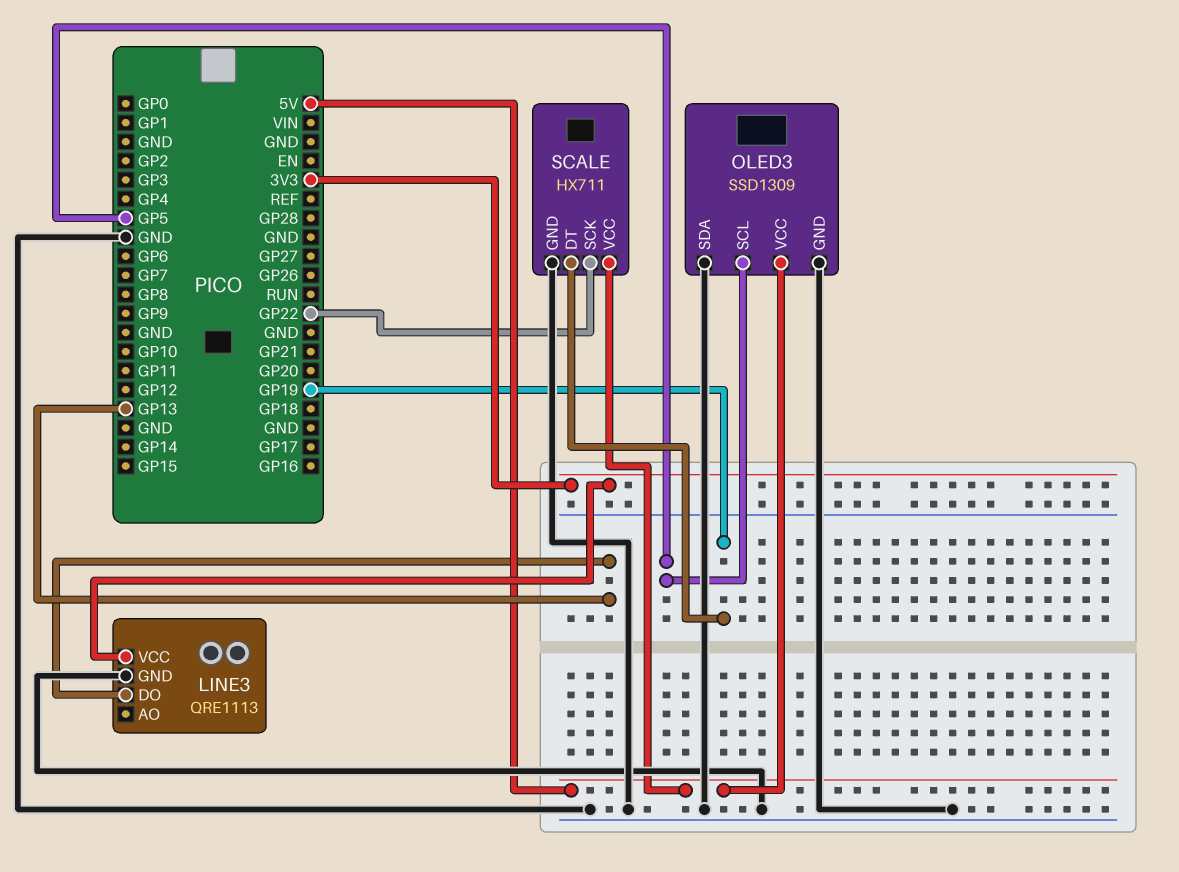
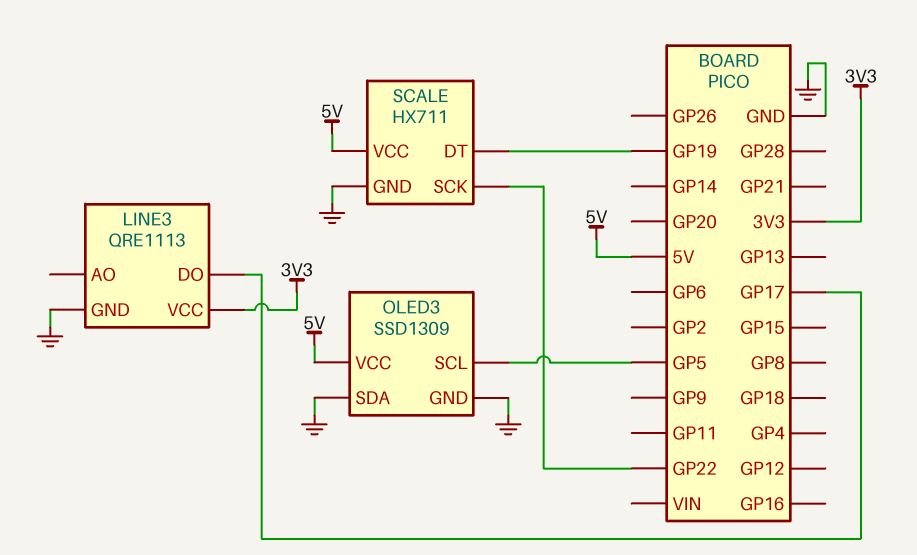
LINE3 pin DO: GP13 -> GP17

